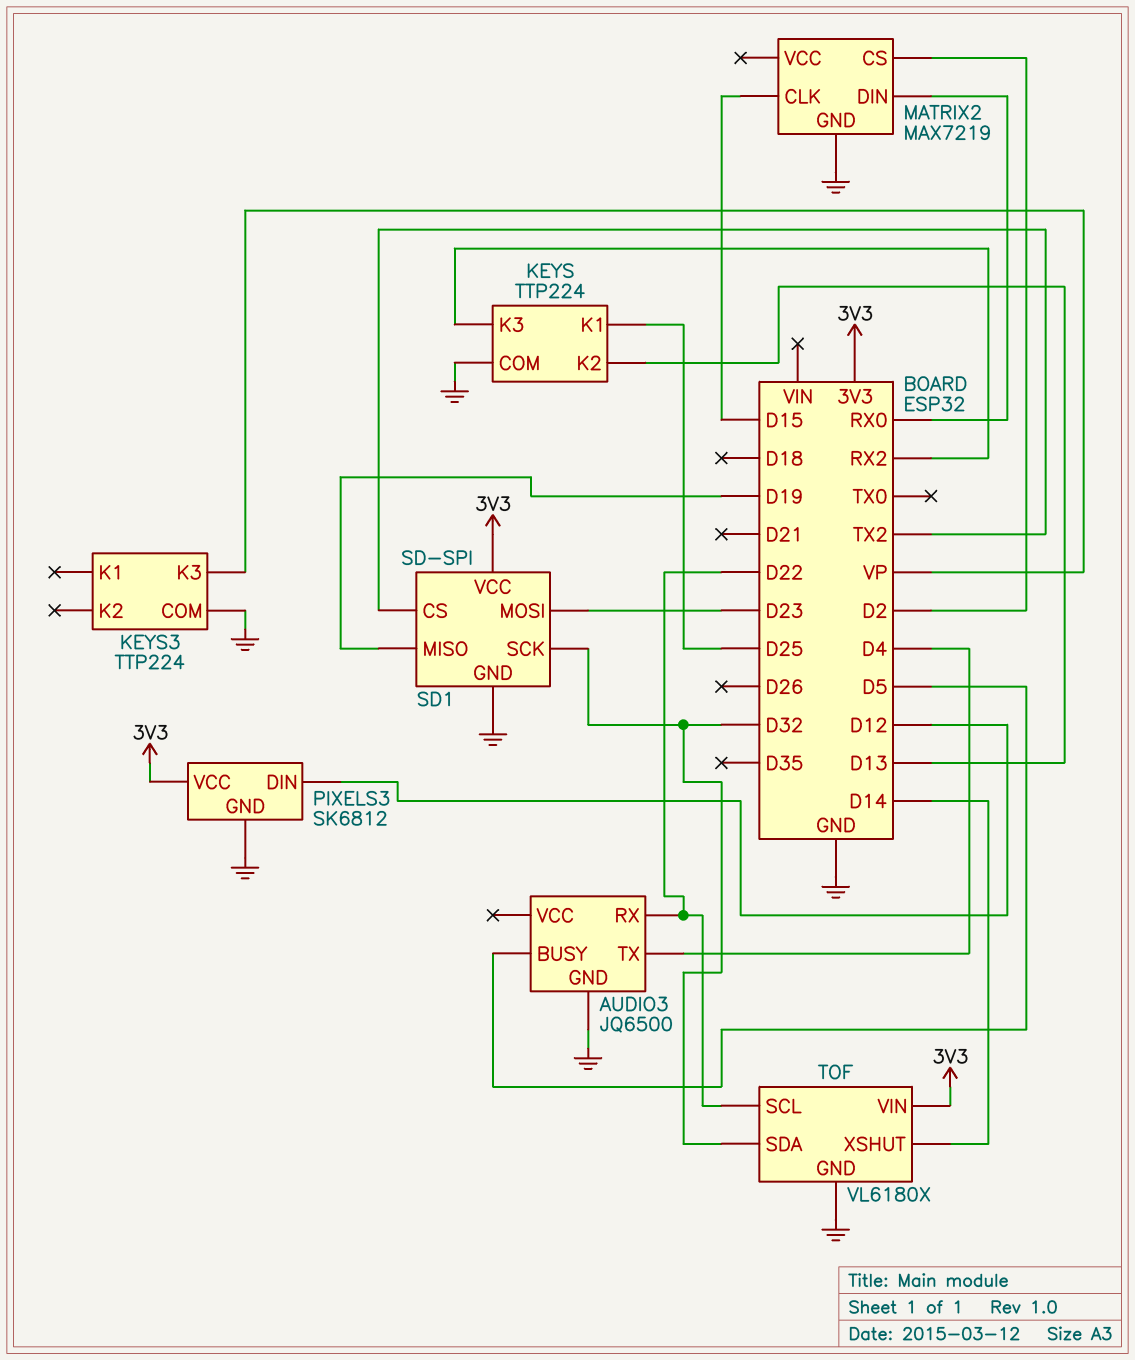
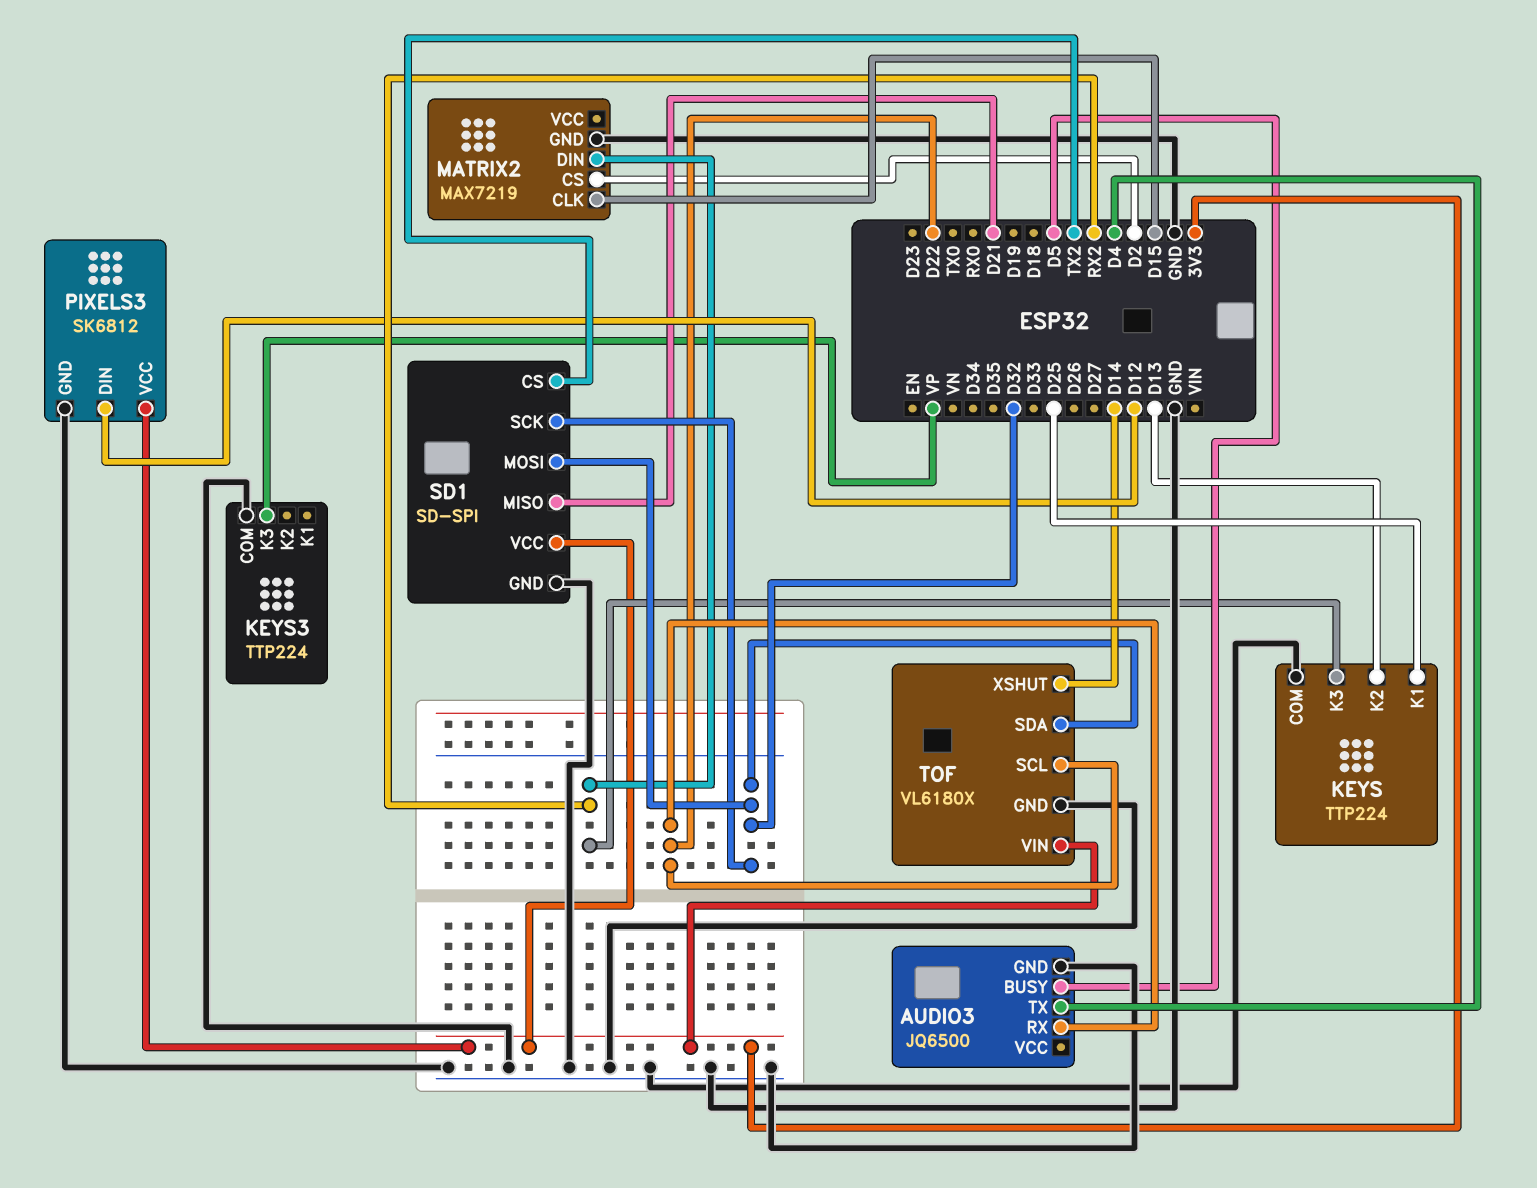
MATRIX2 pin DIN: RX0 -> RX2
SD1 pin MISO: D19 -> D21
SD1 pin MOSI: D23 -> D32

